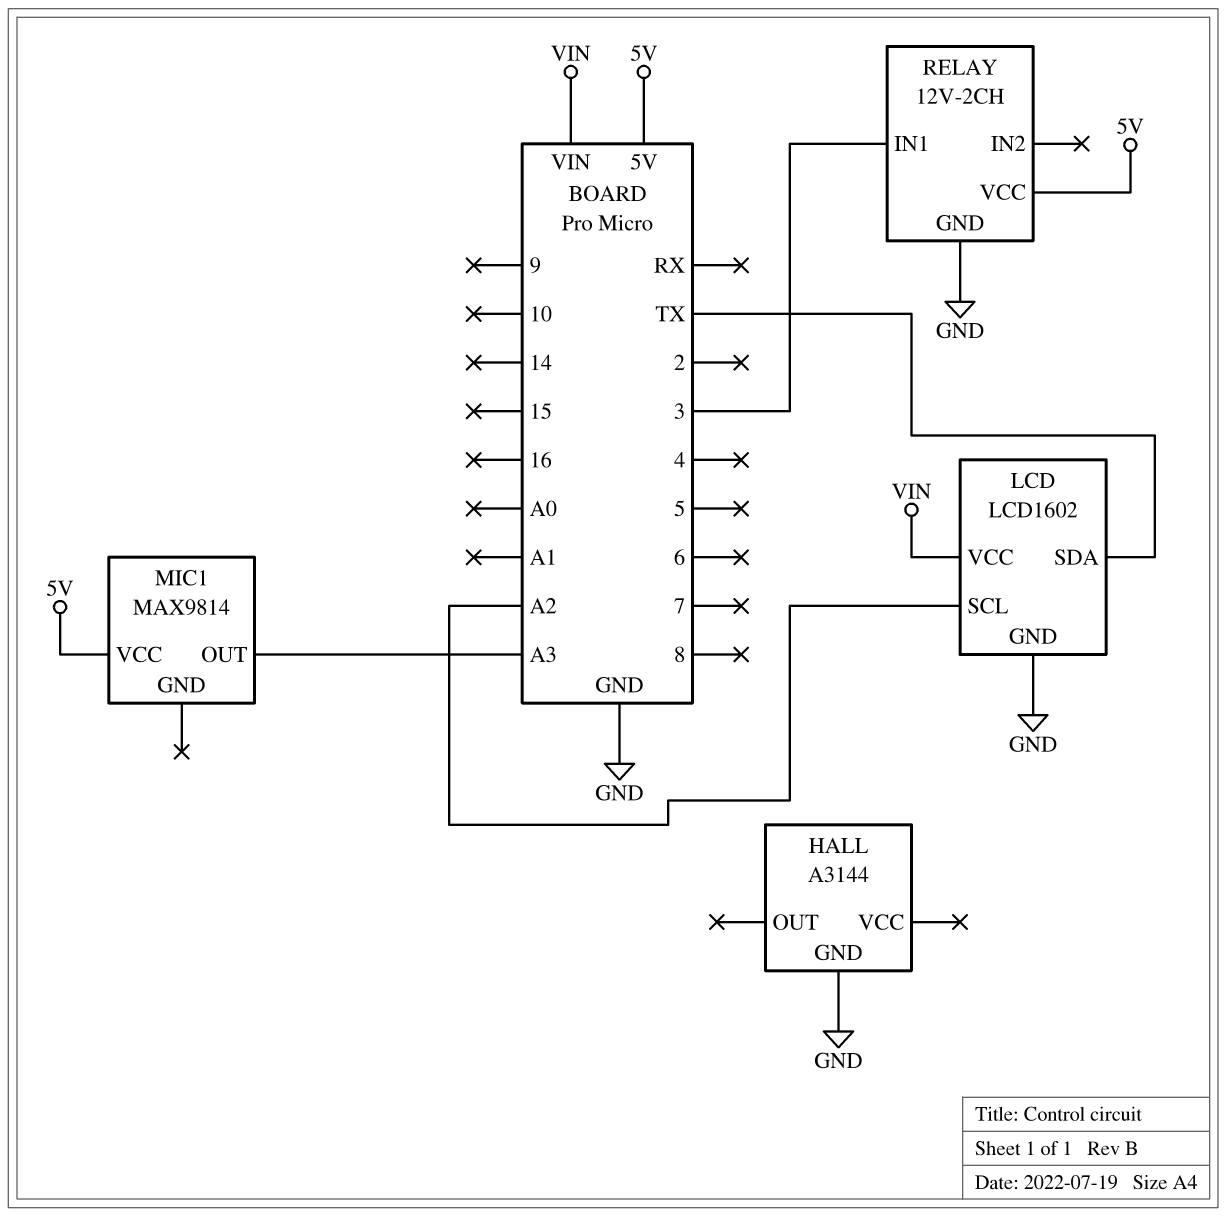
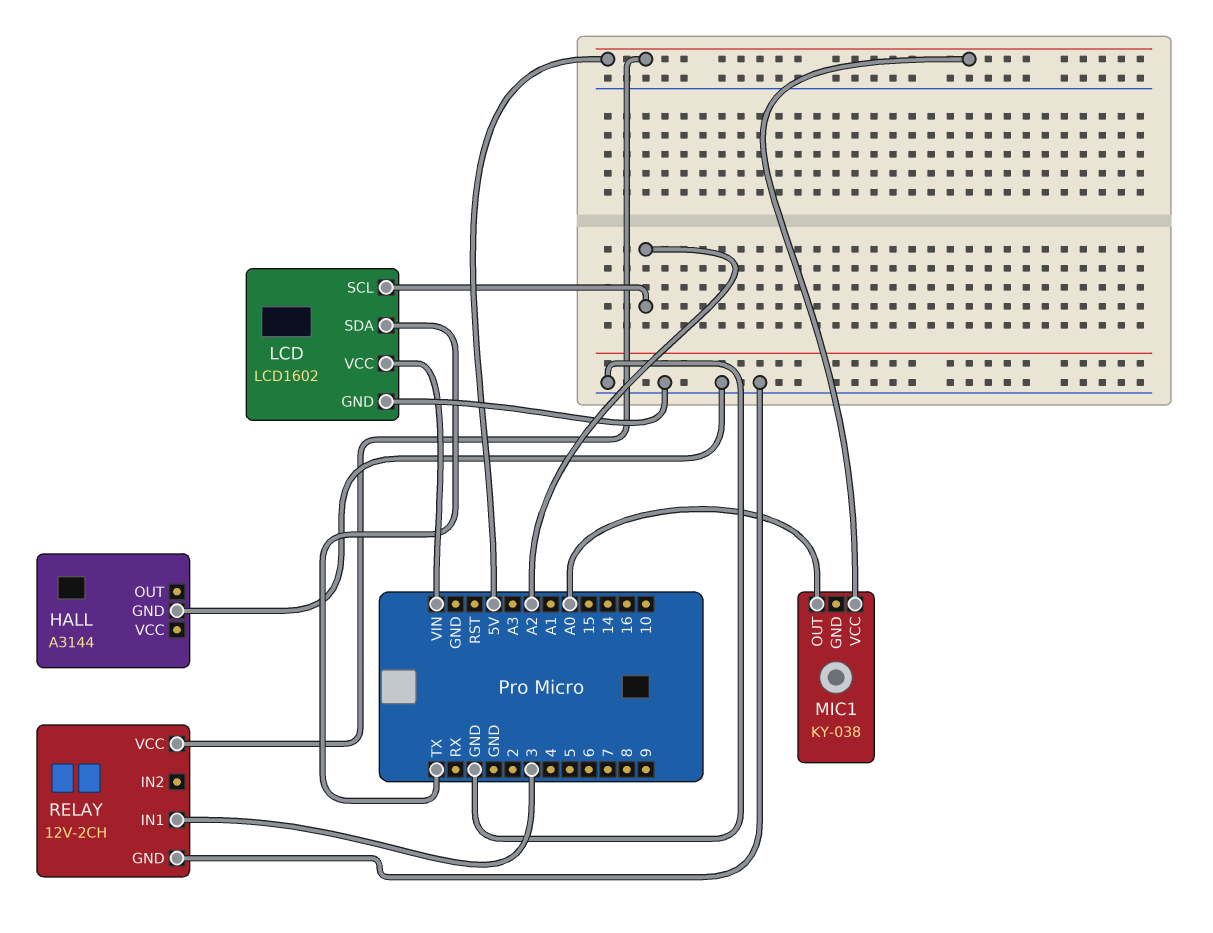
MIC1: MAX9814 -> KY-038
MIC1 pin OUT: A3 -> A0

